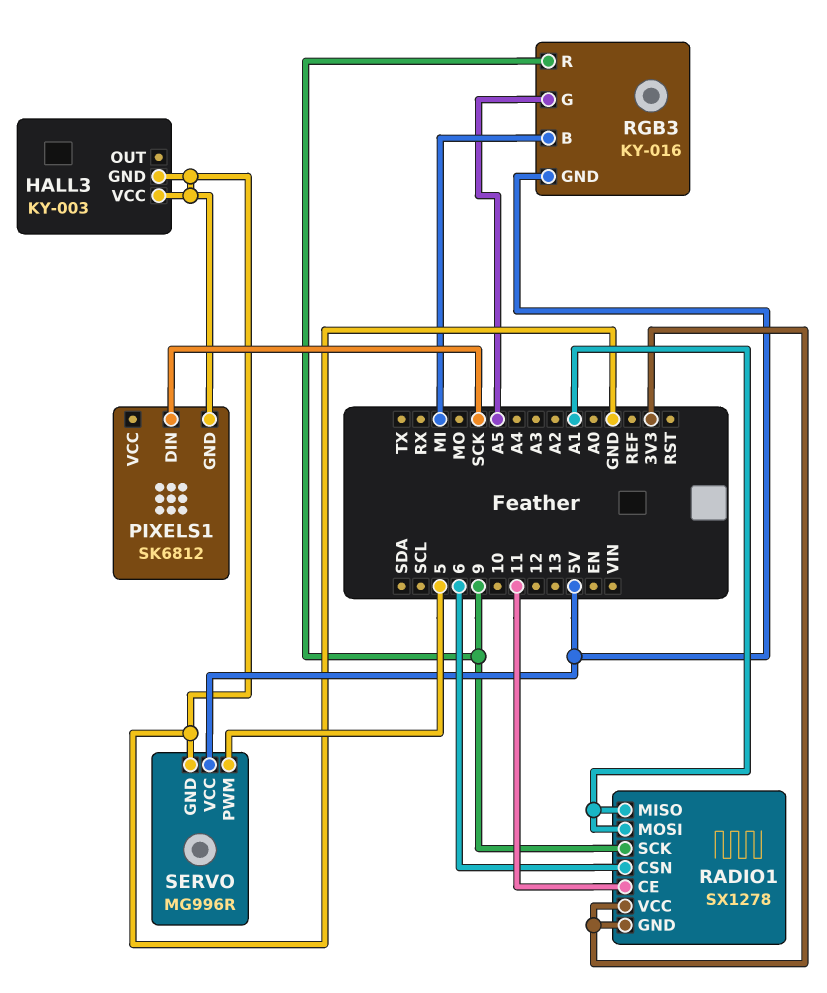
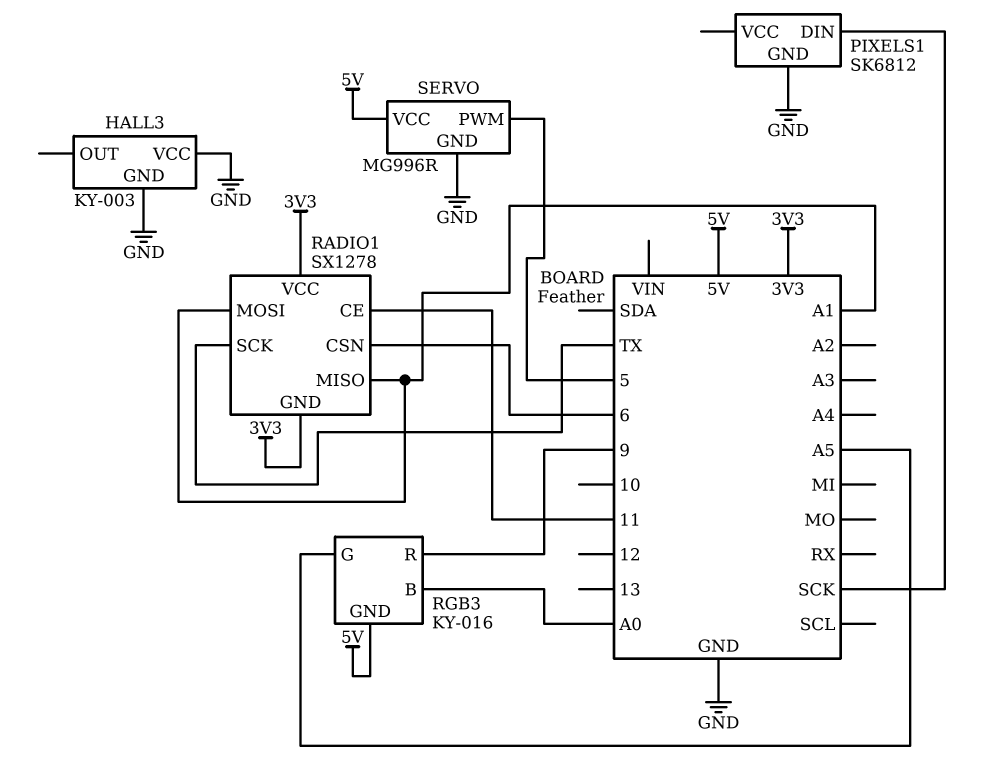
RADIO1 pin SCK: 9 -> TX
RGB3 pin B: MI -> A0

